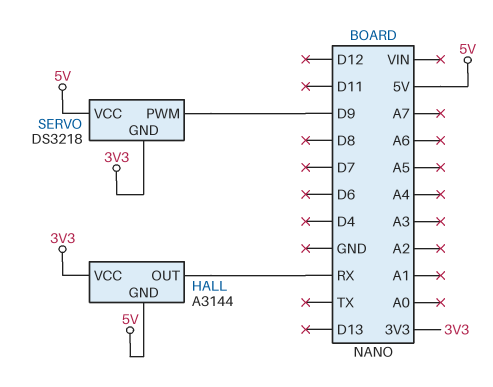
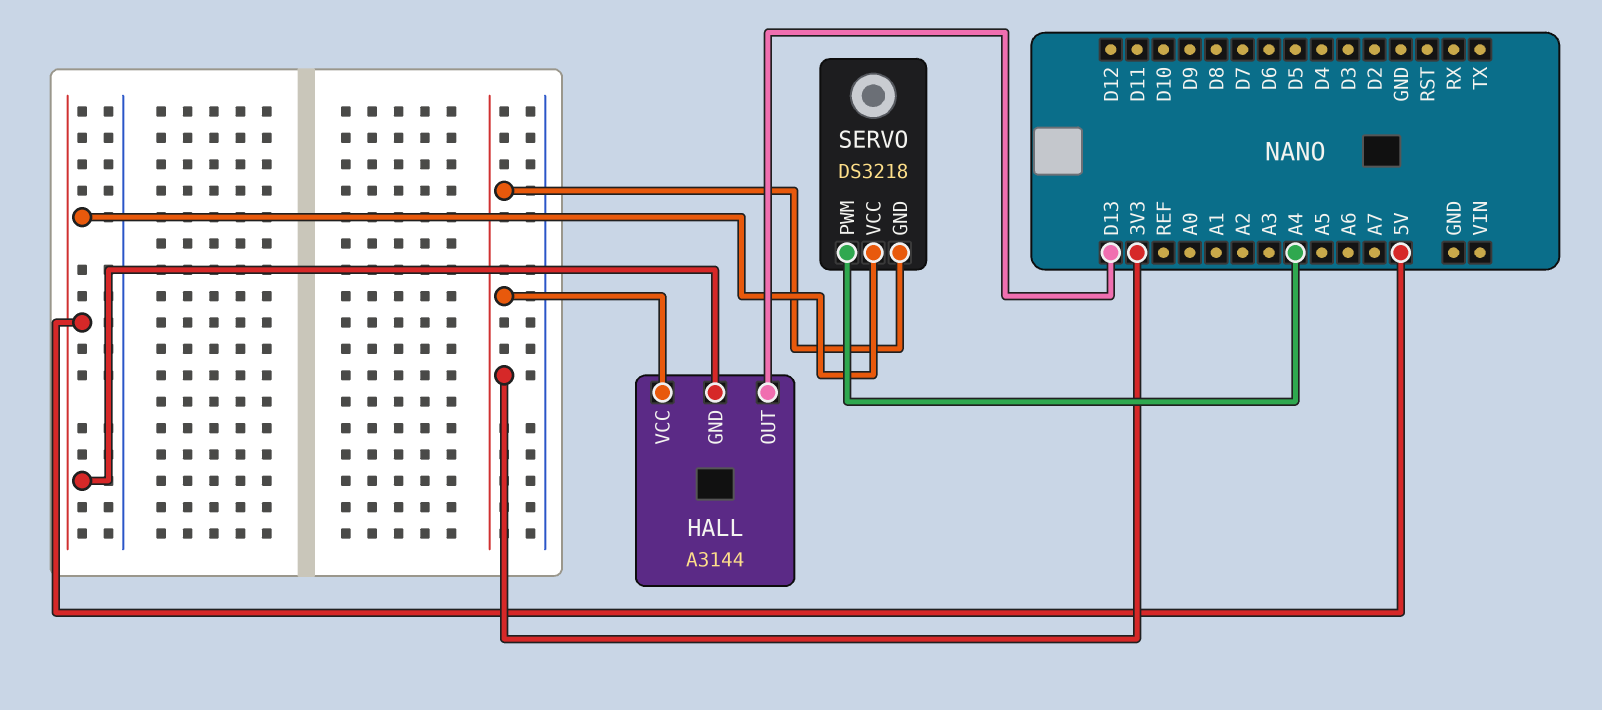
HALL pin OUT: RX -> D13
SERVO pin PWM: D9 -> A4

